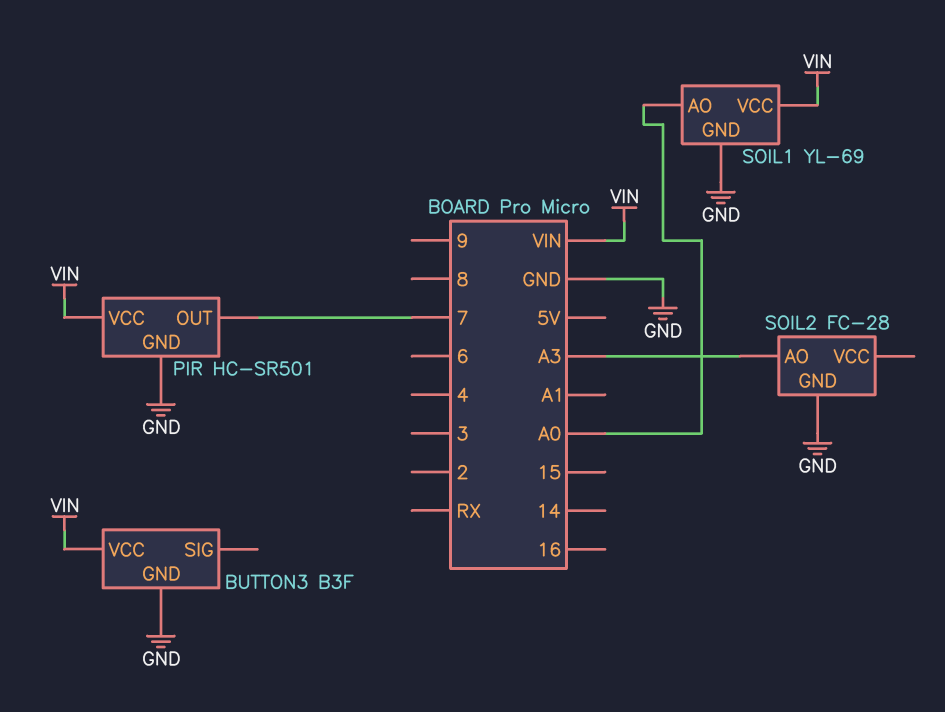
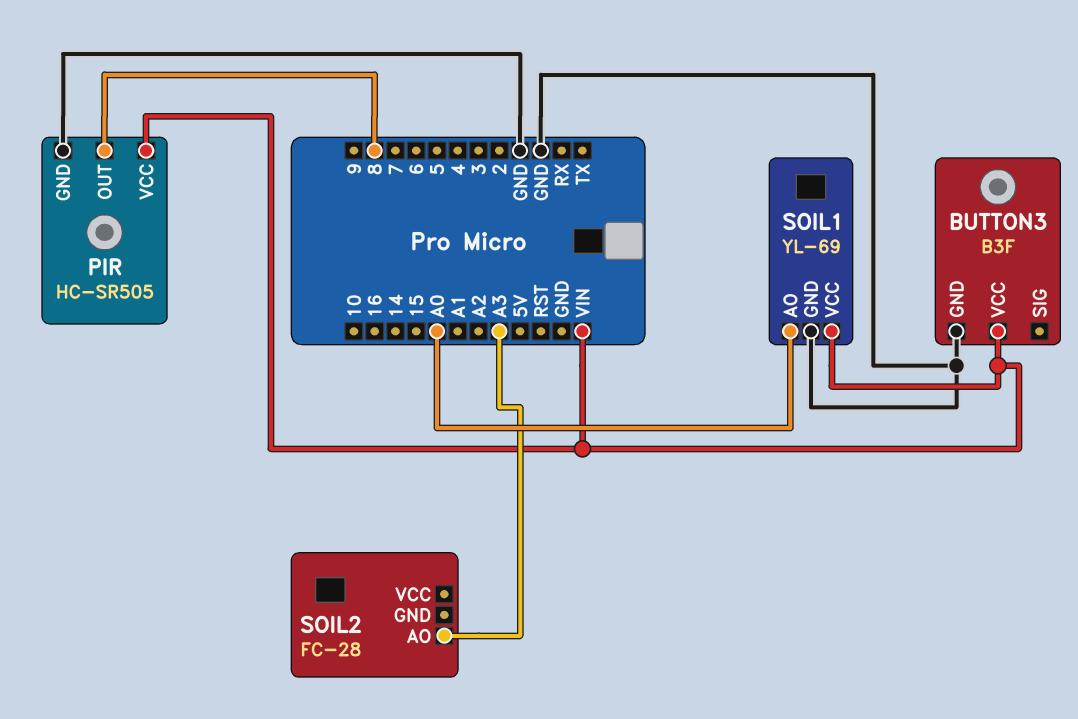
PIR: HC-SR501 -> HC-SR505
PIR pin OUT: 7 -> 8
SOIL2 pin GND: GND -> none

